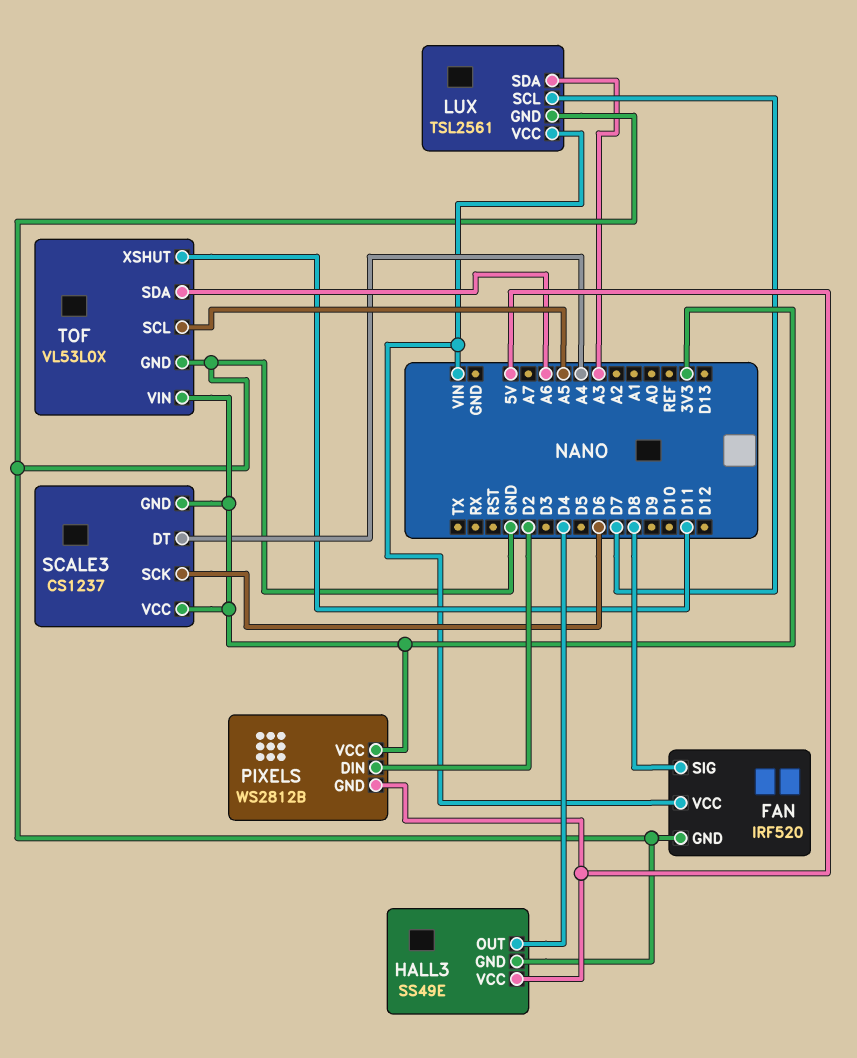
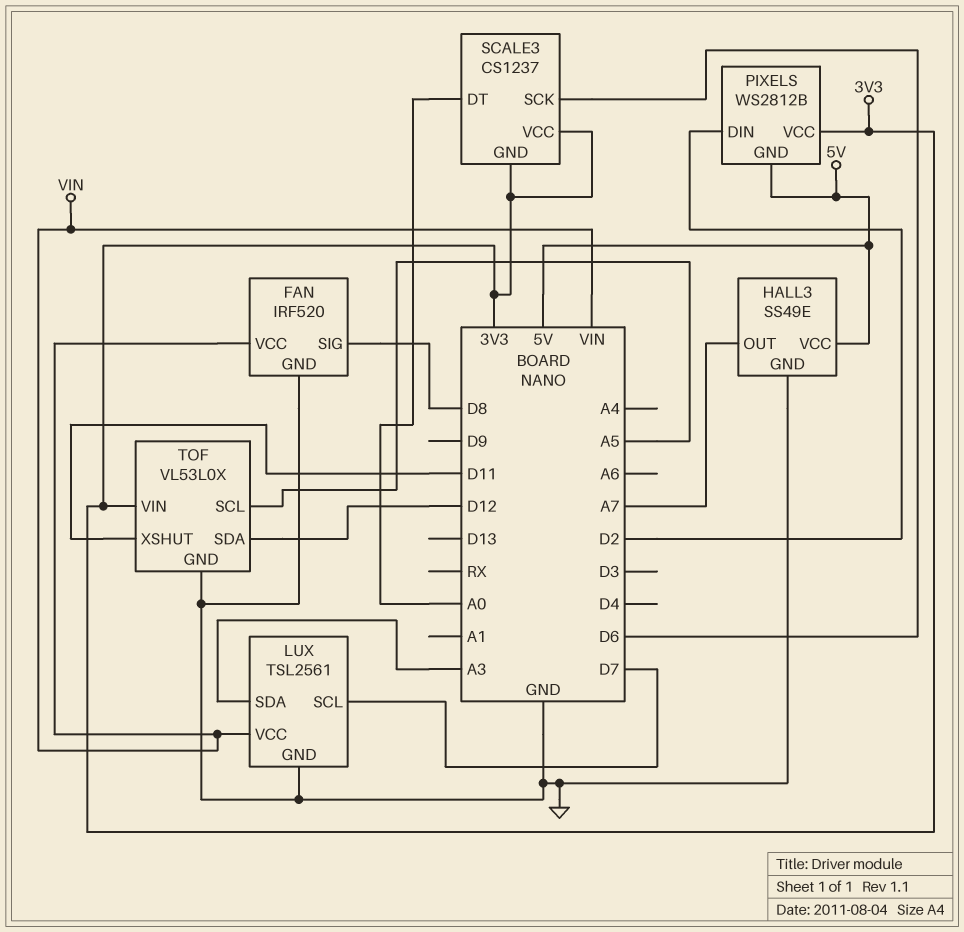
HALL3 pin OUT: D4 -> A7
SCALE3 pin DT: A4 -> A0
TOF pin SDA: A6 -> D12

